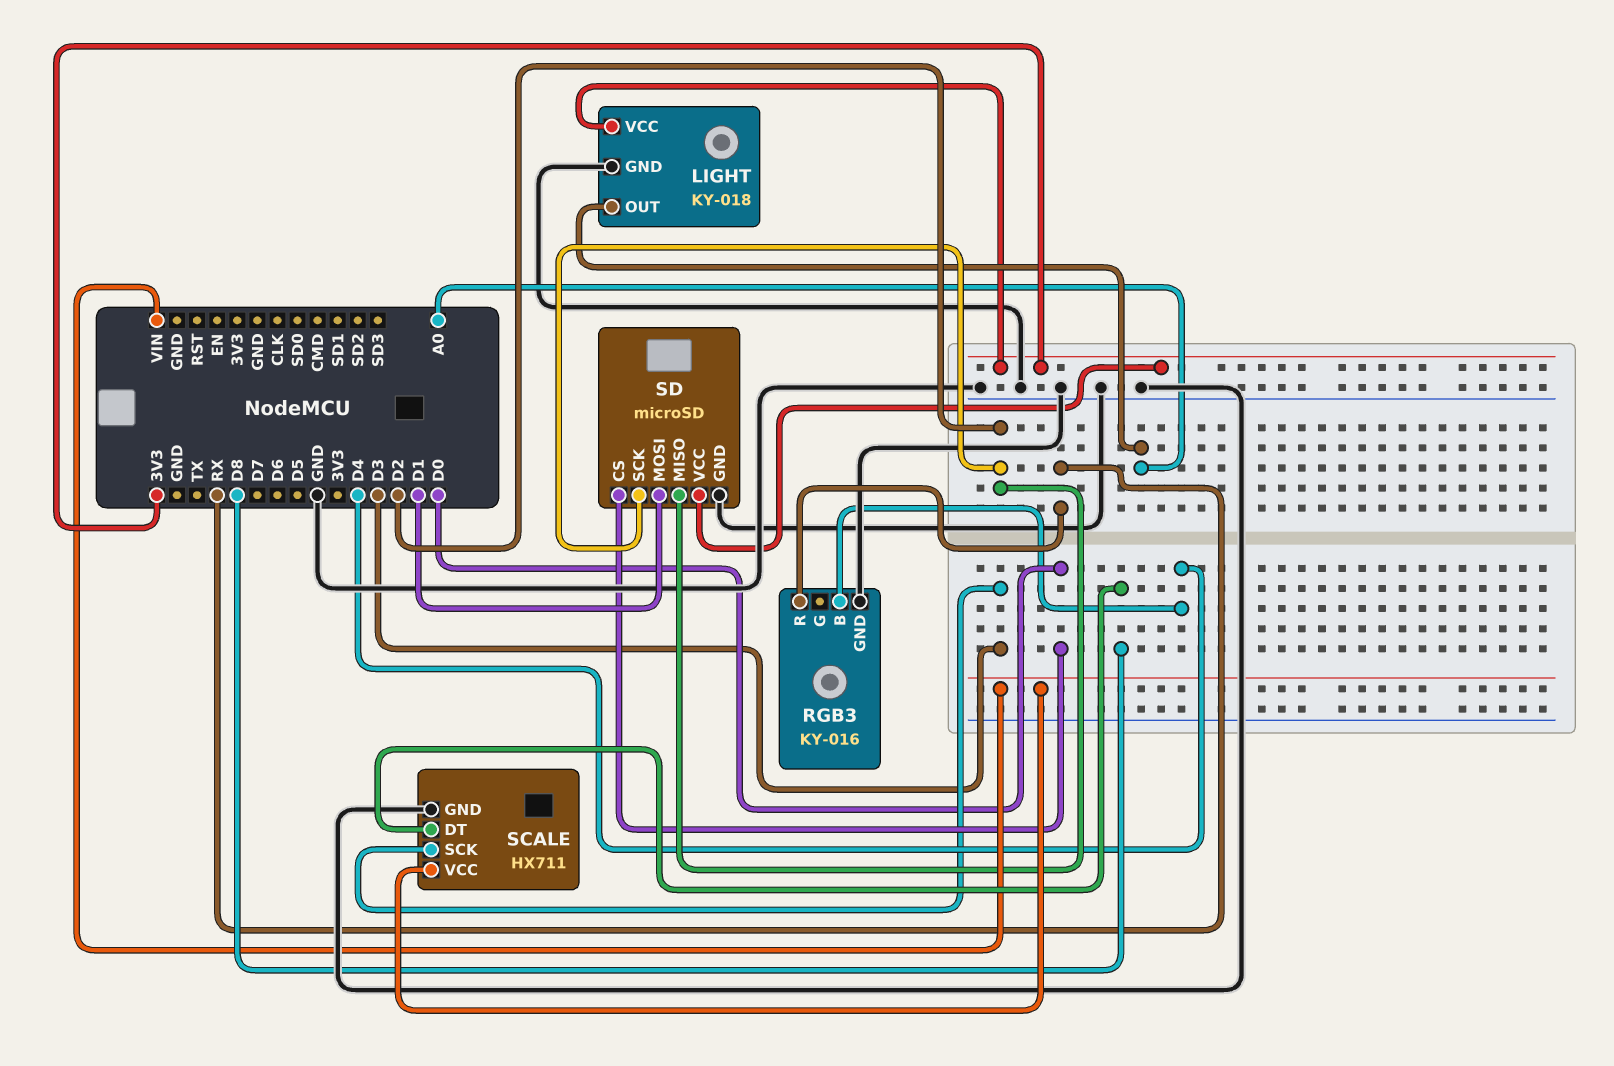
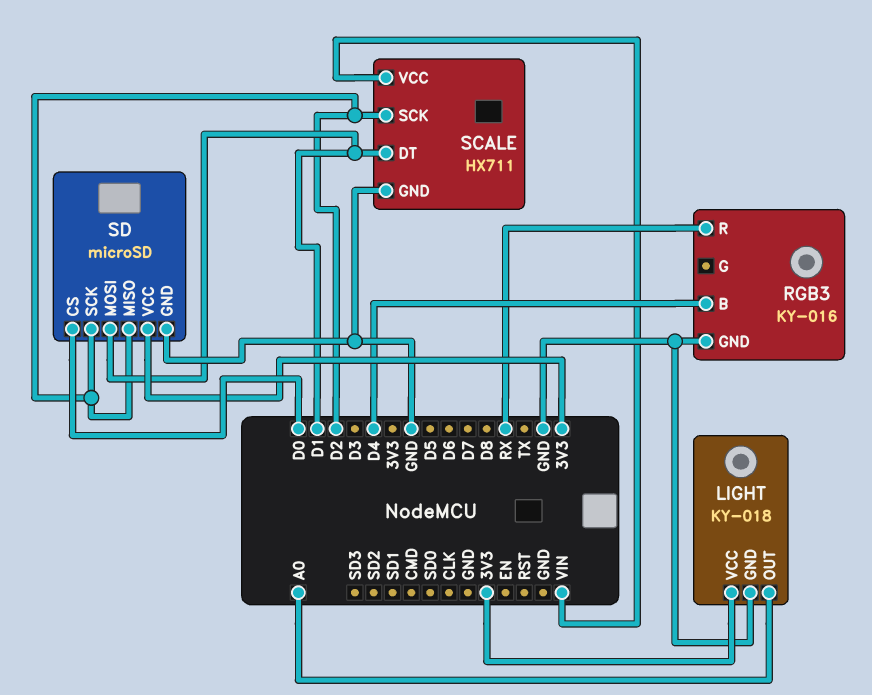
SCALE pin DT: D8 -> D1
SCALE pin SCK: D3 -> D2

